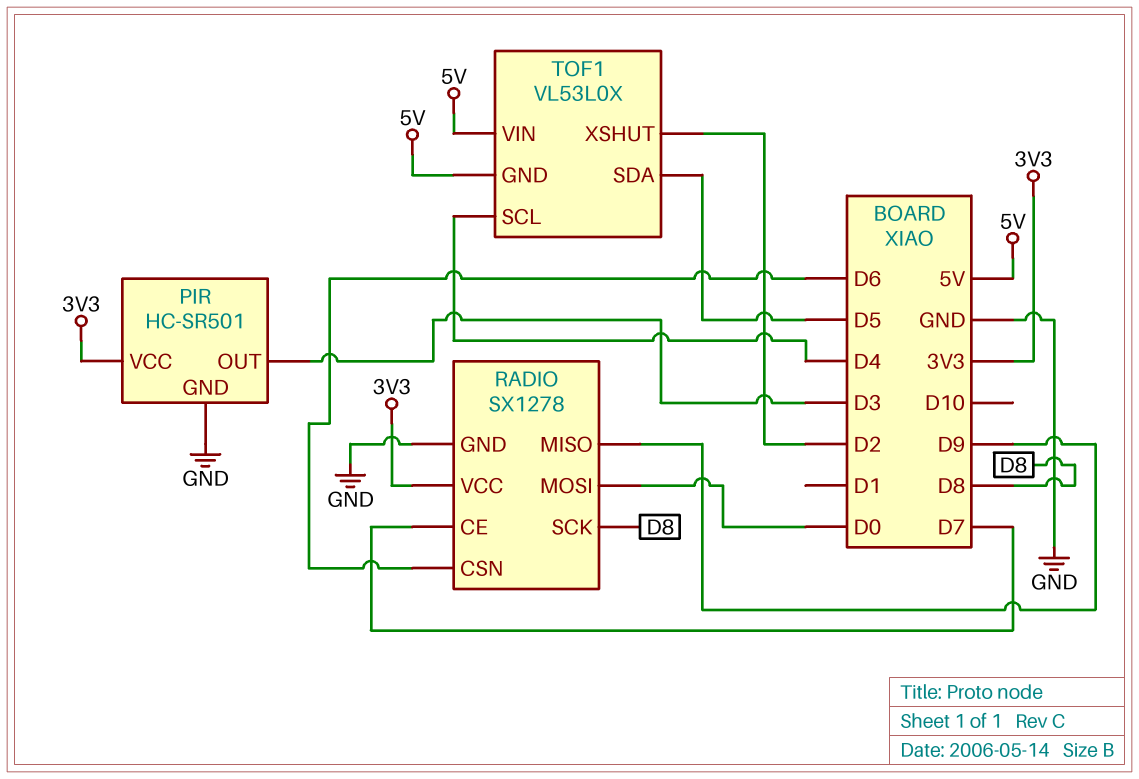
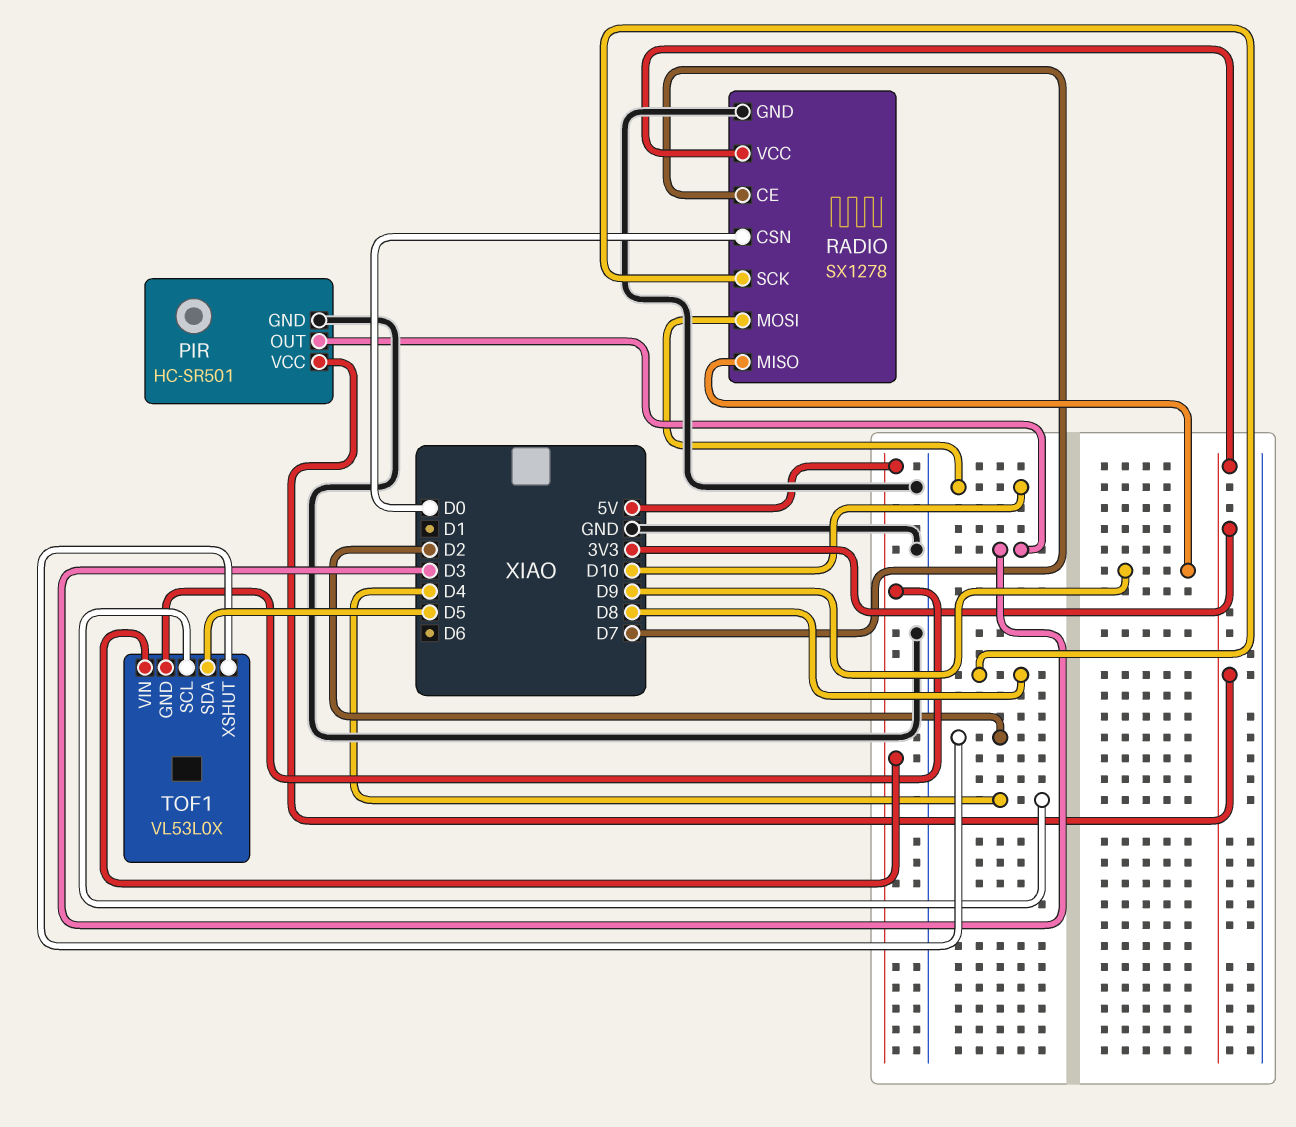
RADIO pin CSN: D6 -> D0
RADIO pin MOSI: D0 -> D10

